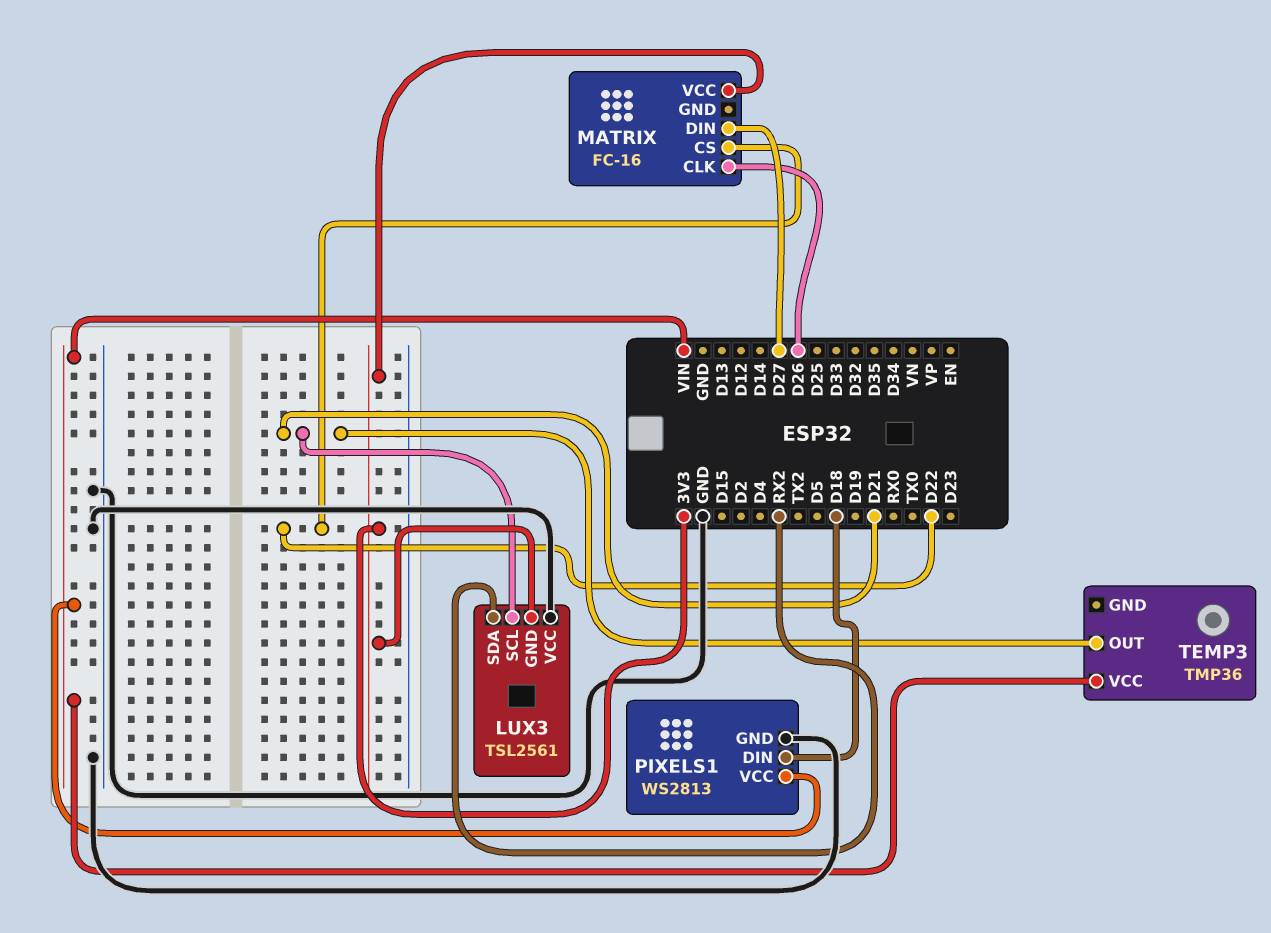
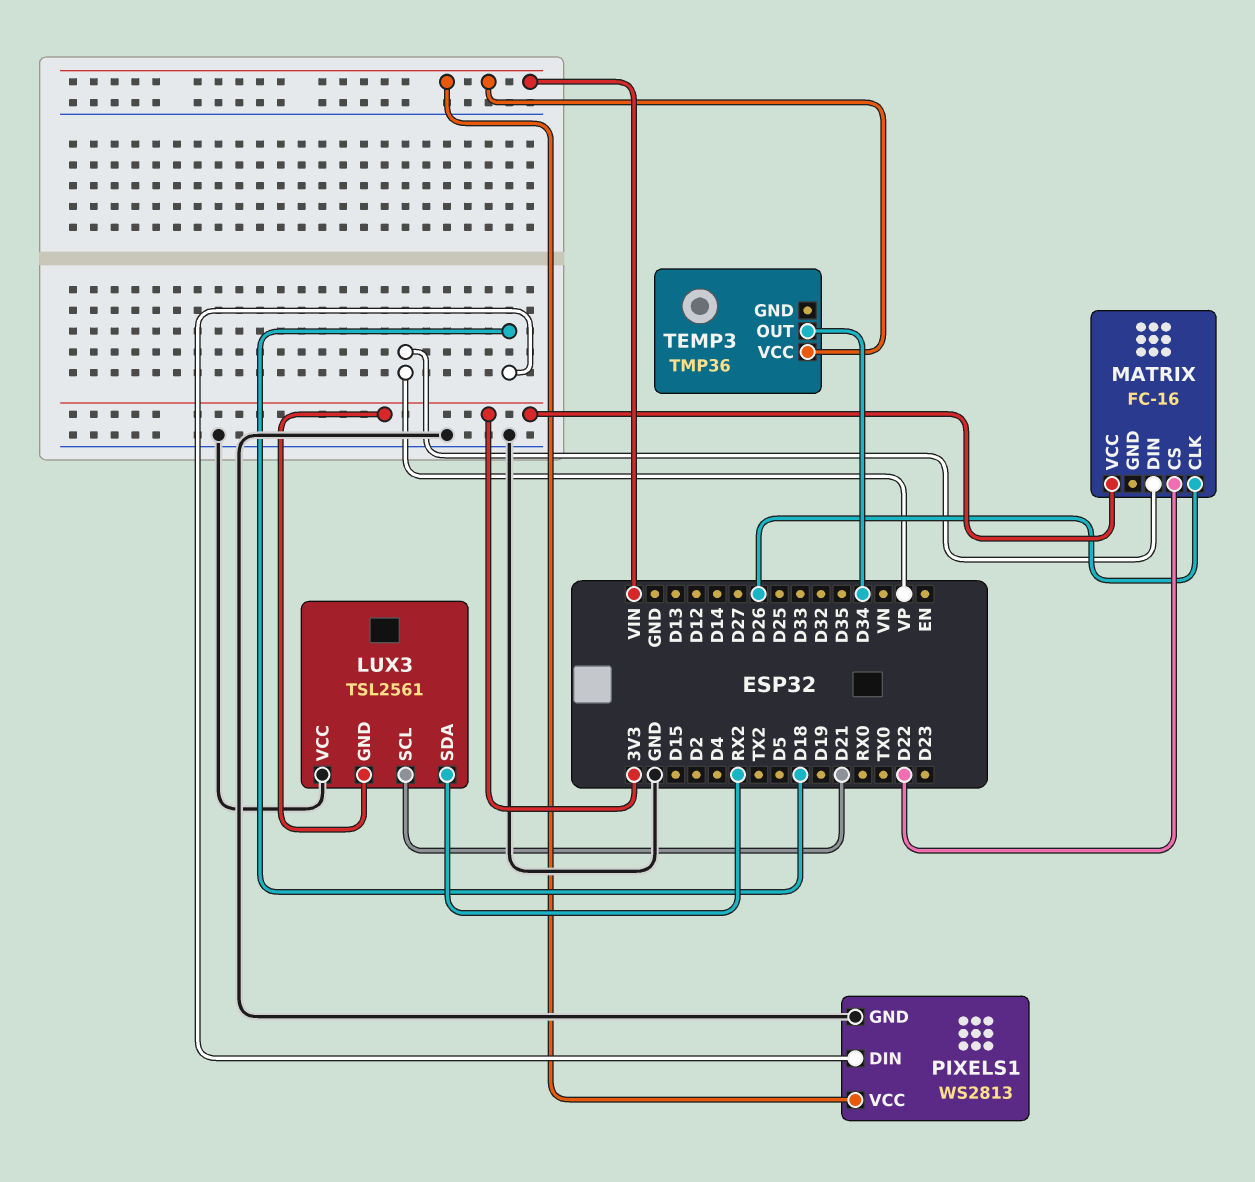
MATRIX pin DIN: D27 -> VP
TEMP3 pin OUT: D21 -> D34

